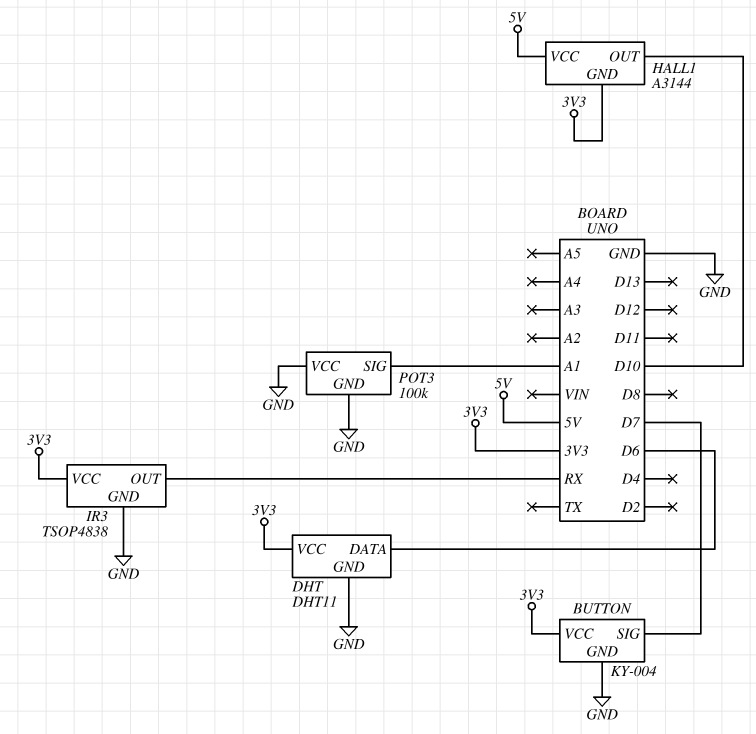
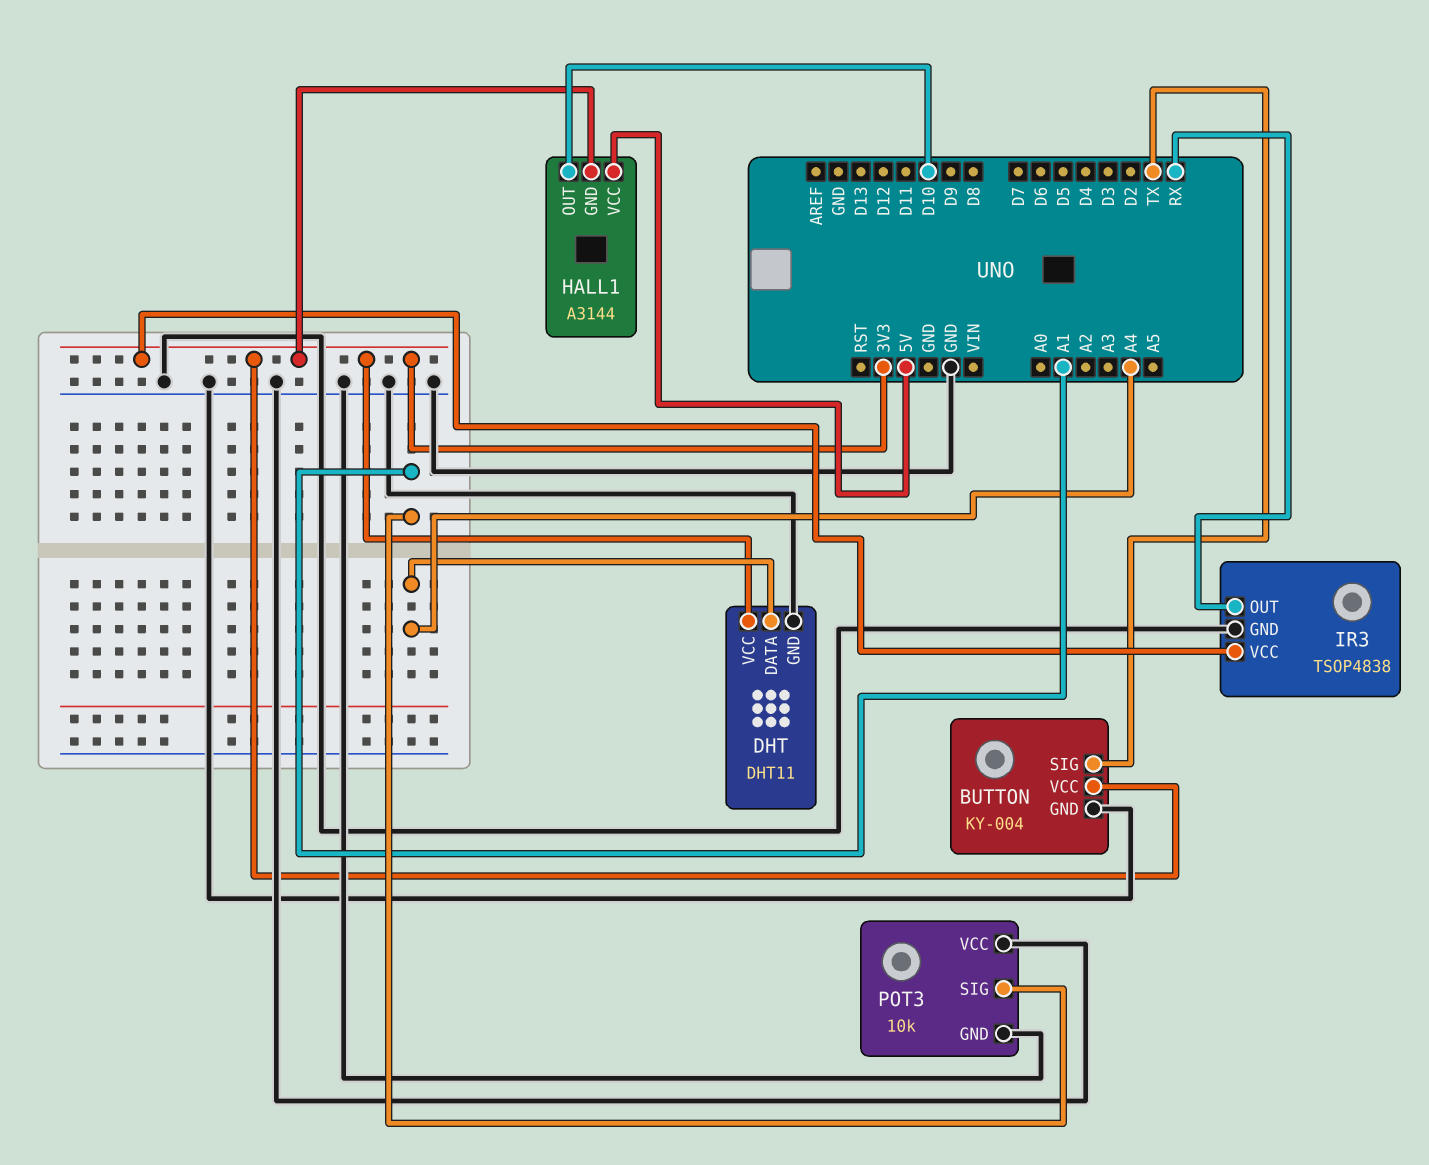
BUTTON pin SIG: D7 -> TX
DHT pin DATA: D6 -> A4
POT3: 100k -> 10k

